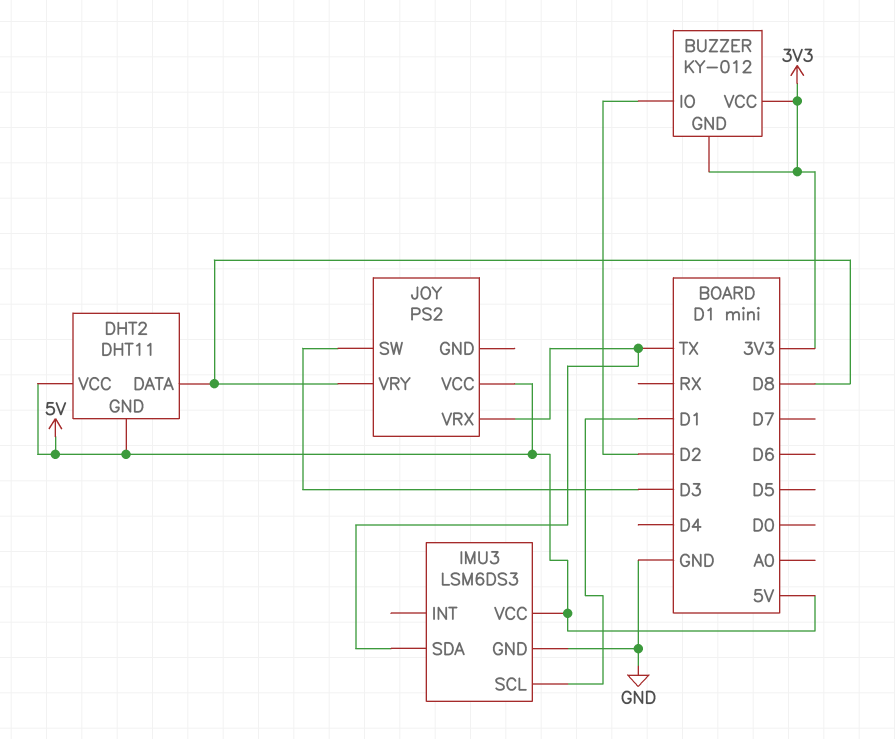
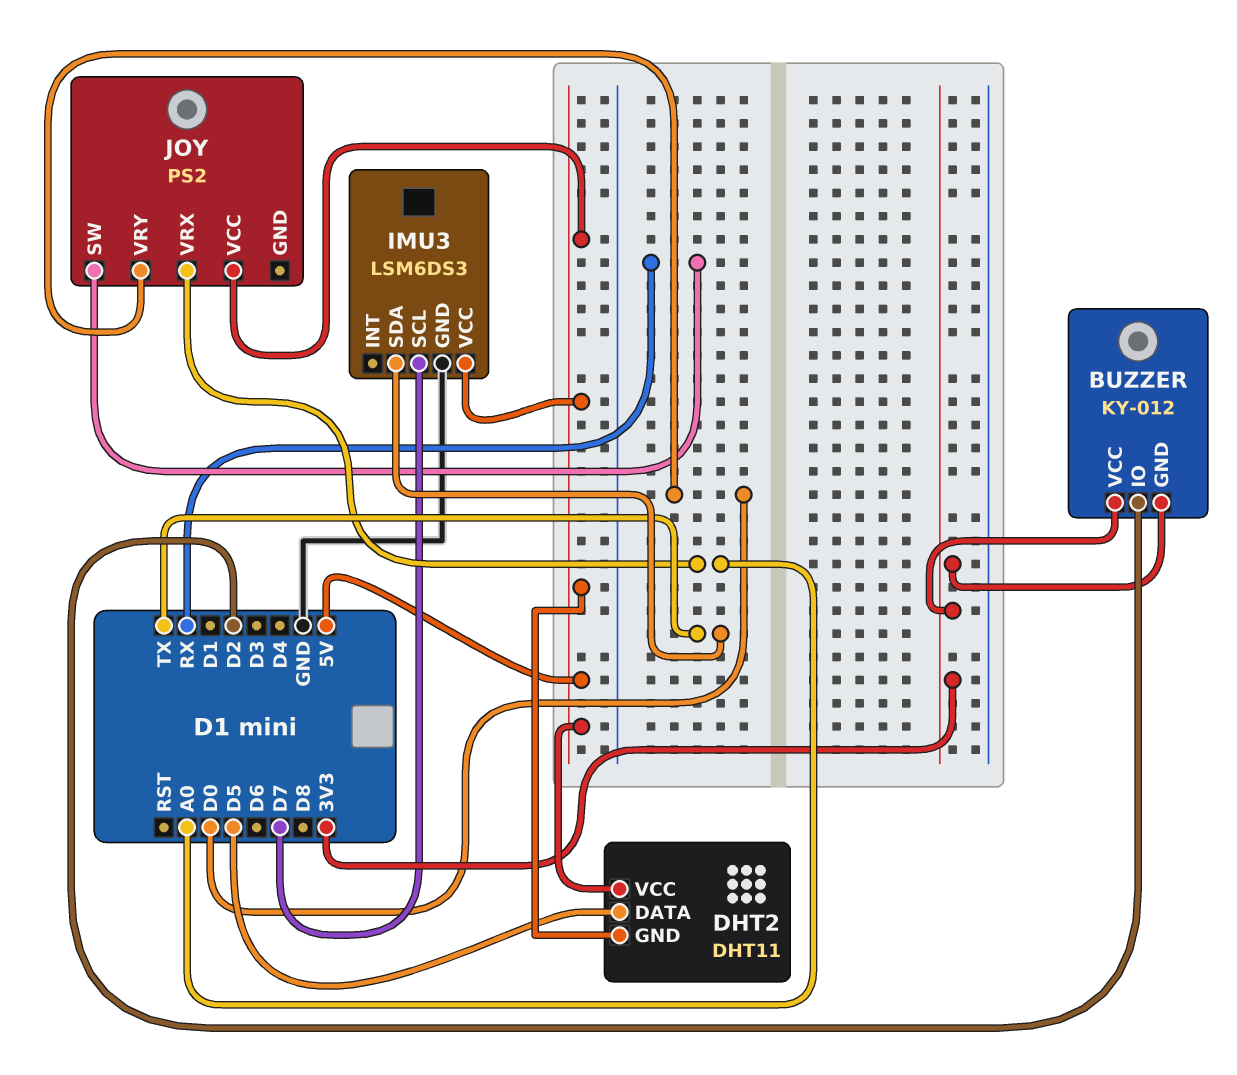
DHT2 pin DATA: D8 -> D5
IMU3 pin SCL: D1 -> D7
JOY pin SW: D3 -> RX
JOY pin VRX: TX -> A0
JOY pin VRY: D8 -> D0

